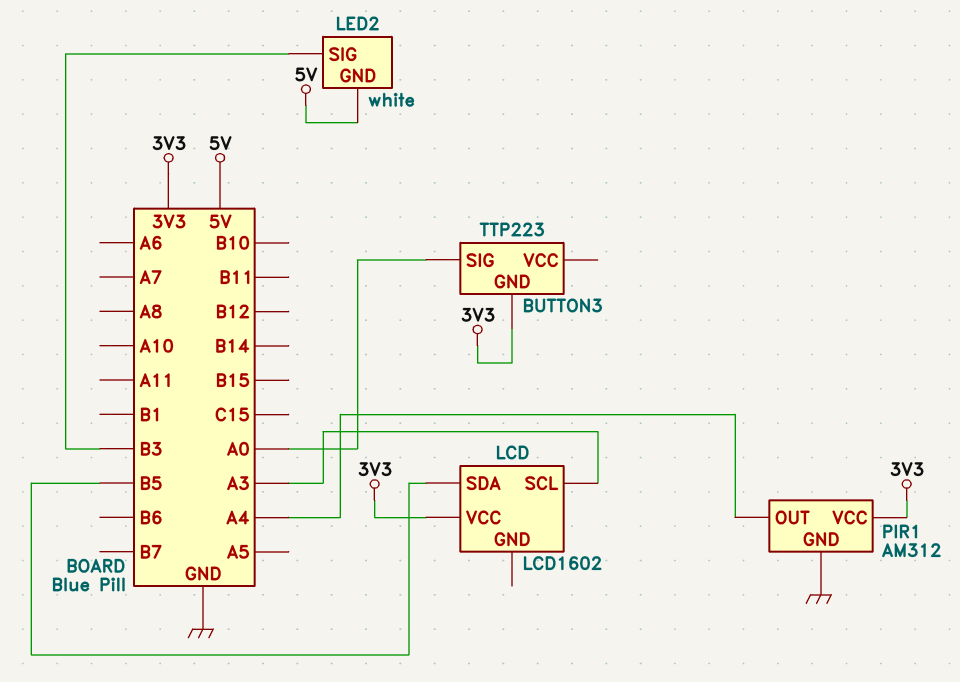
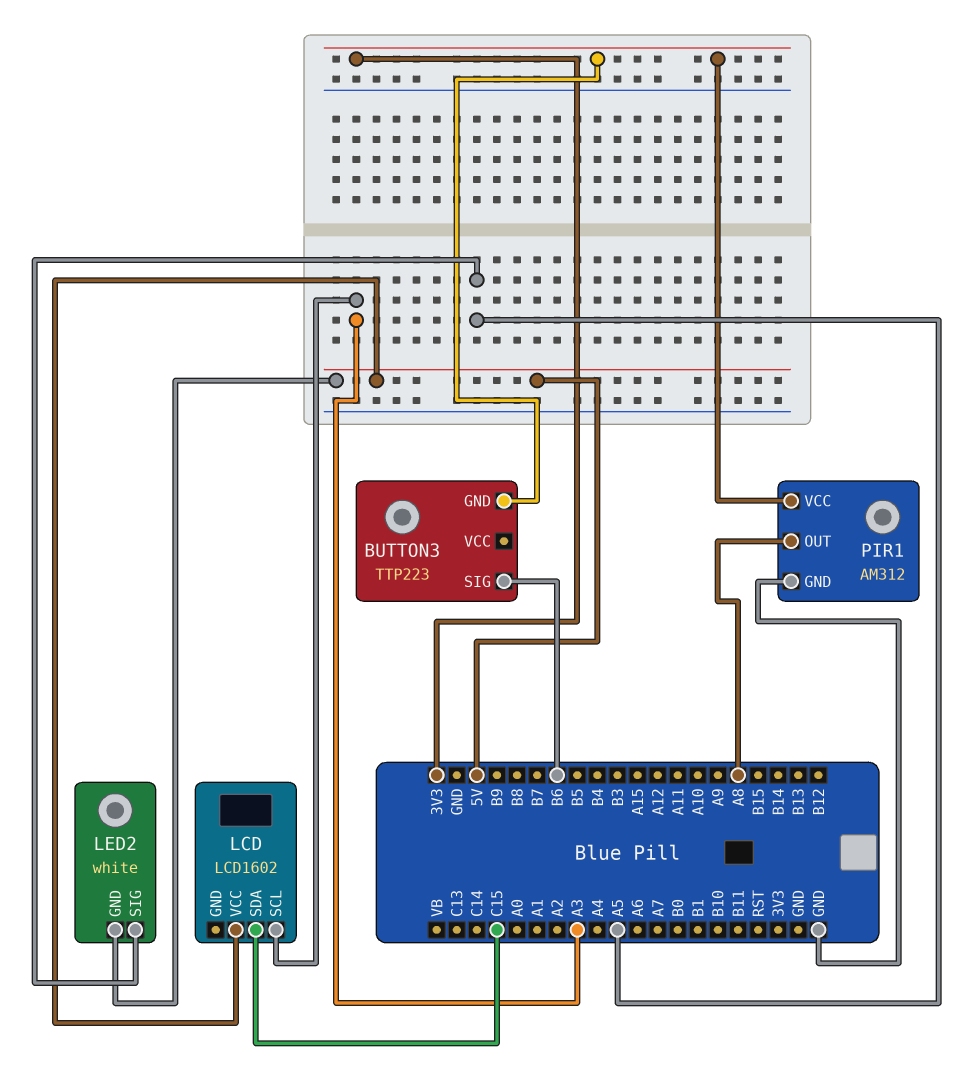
BUTTON3 pin SIG: A0 -> B6
LCD pin SDA: B5 -> C15
LCD pin VCC: 3V3 -> 5V
LED2 pin SIG: B3 -> A5
PIR1 pin OUT: A4 -> A8

